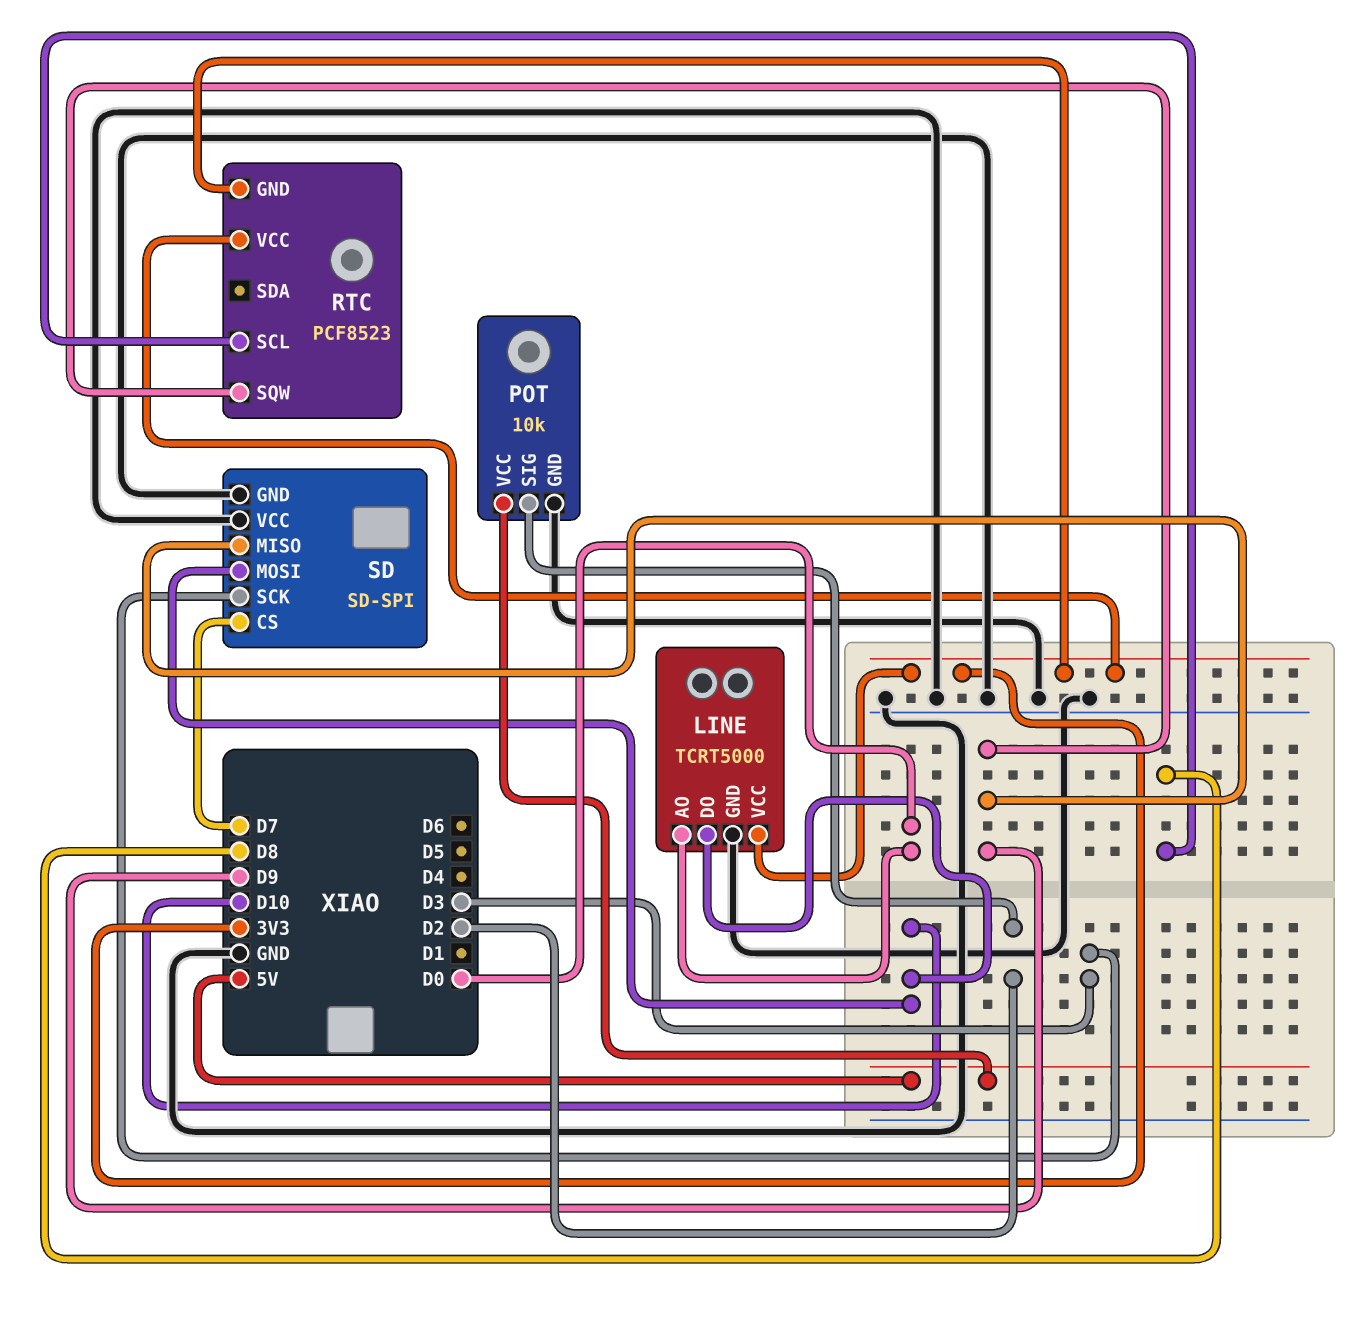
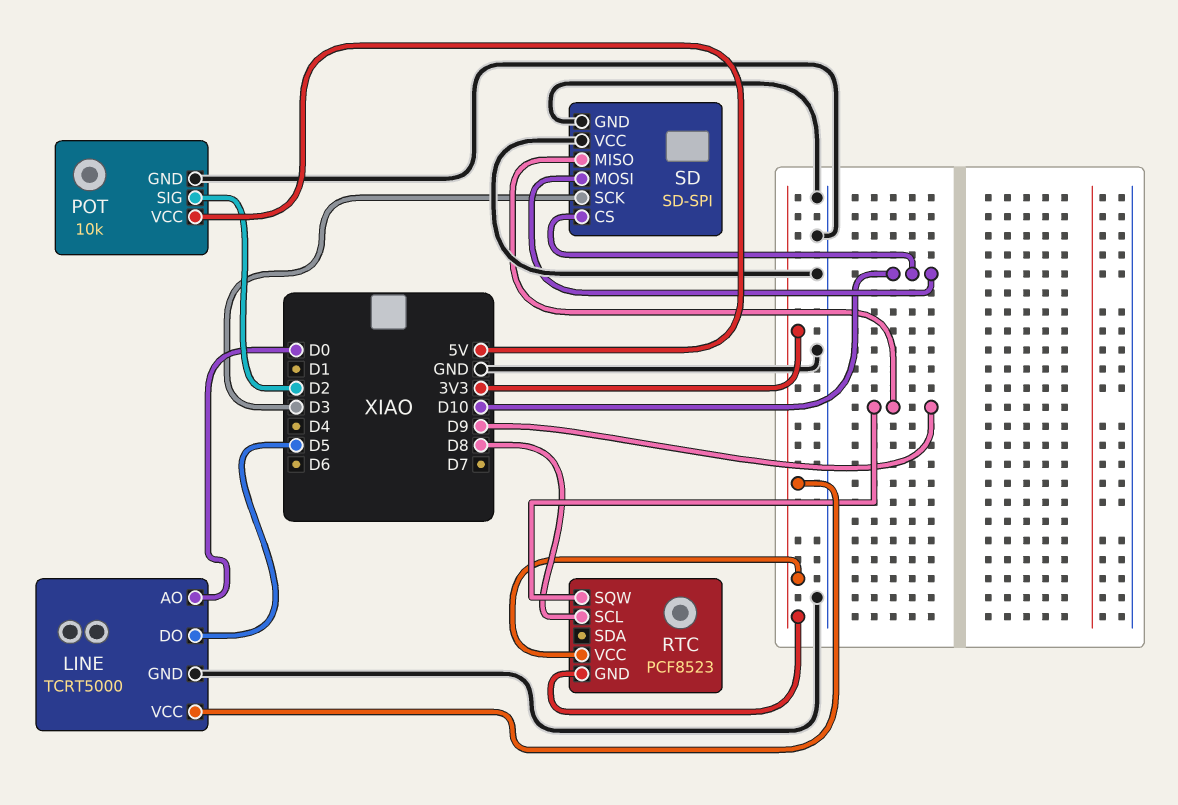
LINE pin DO: D10 -> D5
SD pin CS: D7 -> D10

